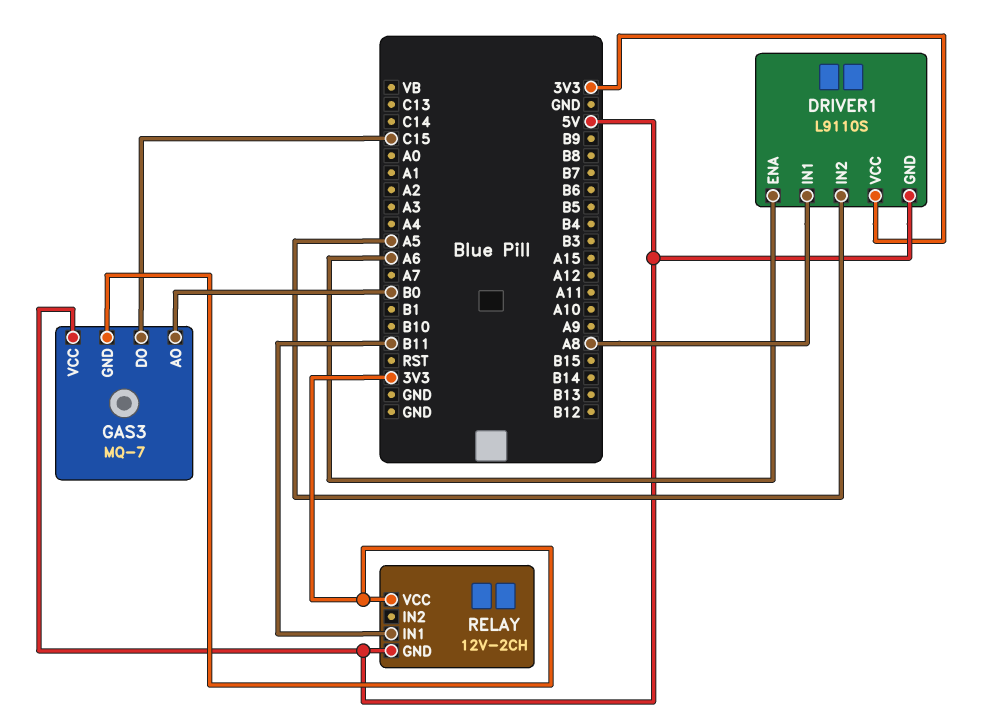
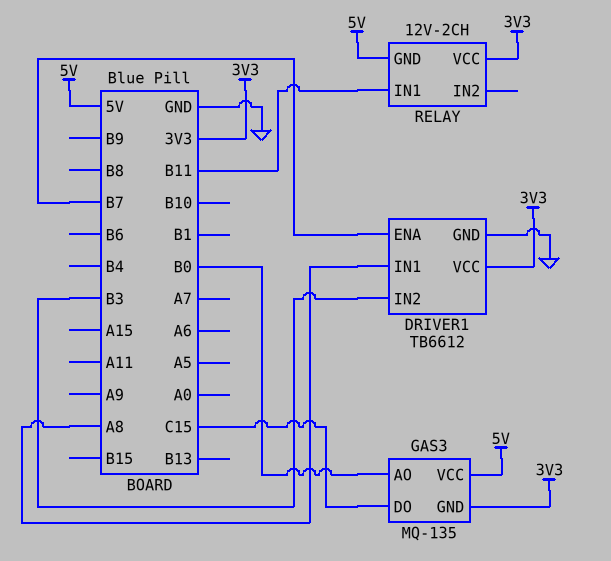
DRIVER1: L9110S -> TB6612
DRIVER1 pin ENA: A6 -> B7
DRIVER1 pin GND: 5V -> GND
DRIVER1 pin IN2: A5 -> B3
GAS3: MQ-7 -> MQ-135

